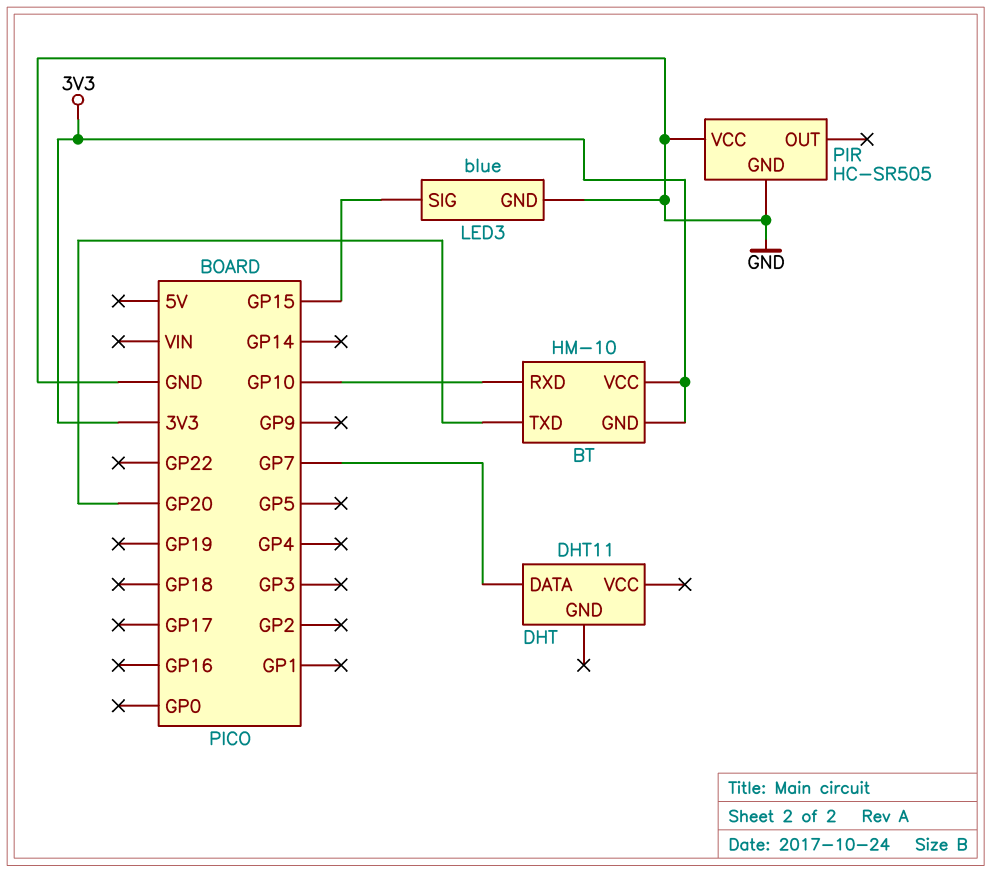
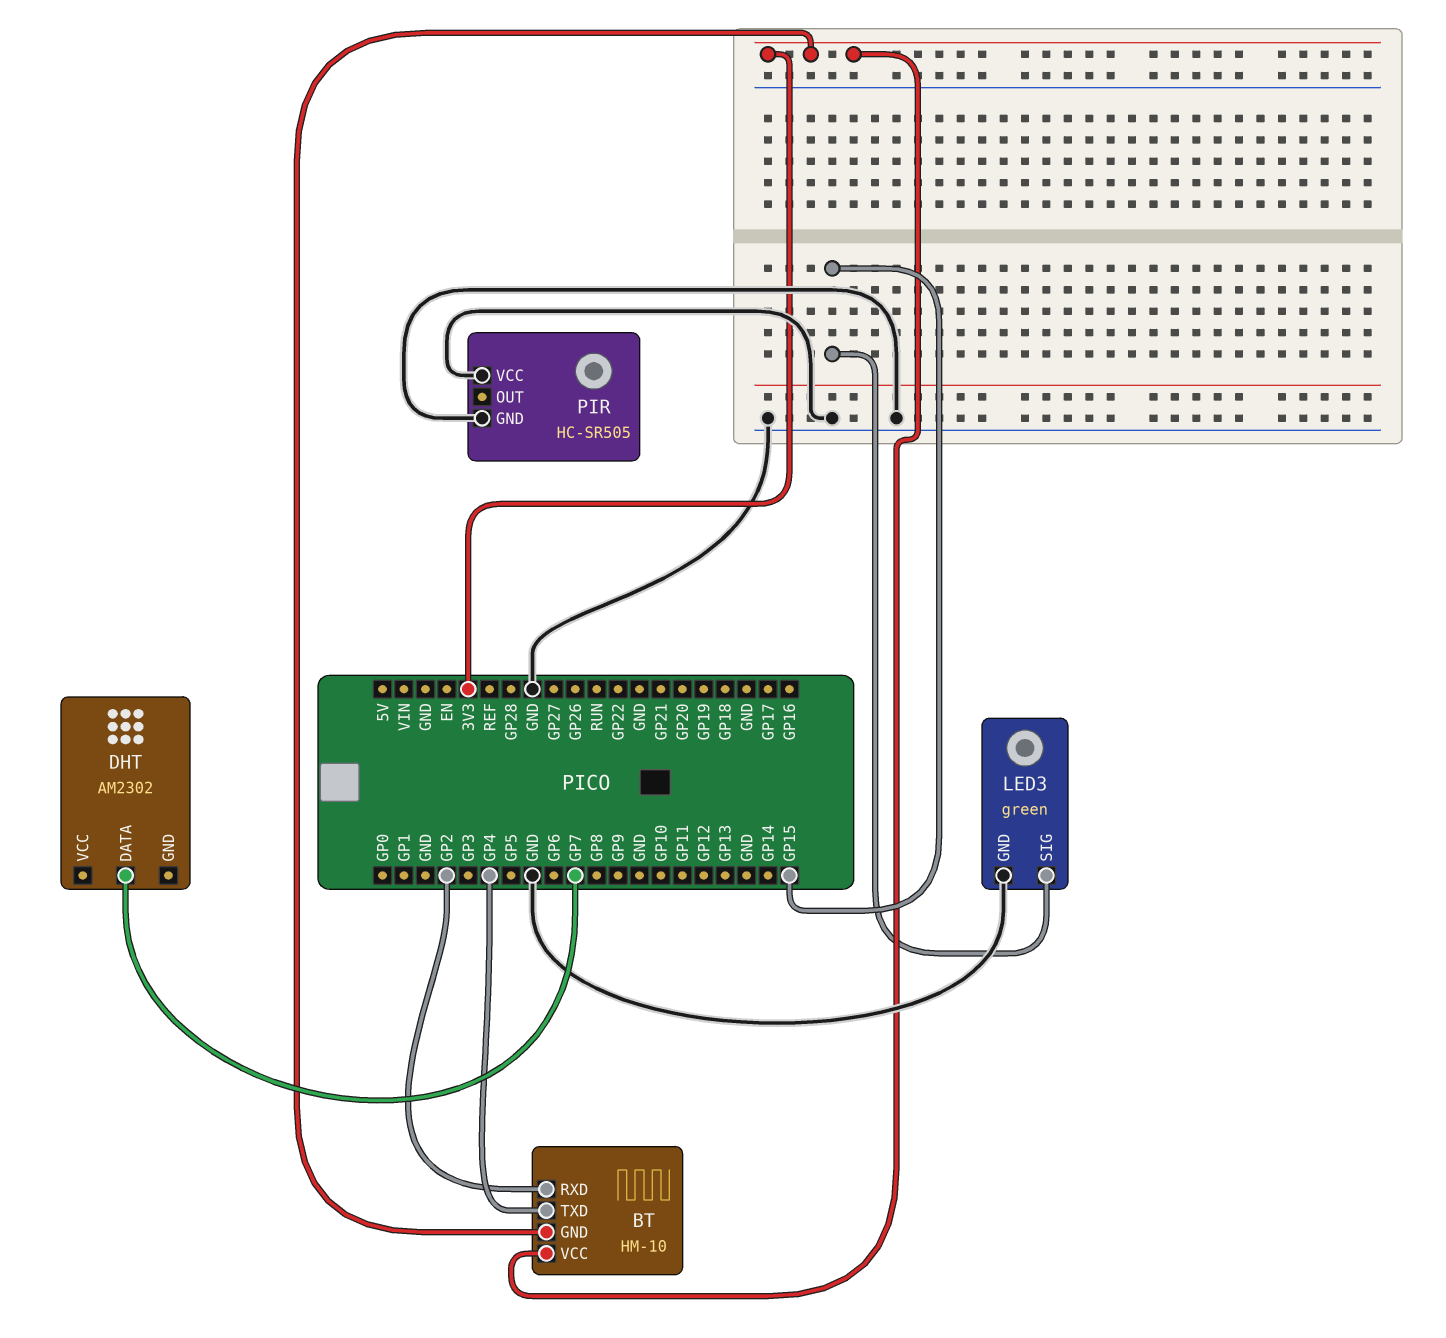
BT pin RXD: GP10 -> GP2
BT pin TXD: GP20 -> GP4
DHT: DHT11 -> AM2302
LED3: blue -> green

